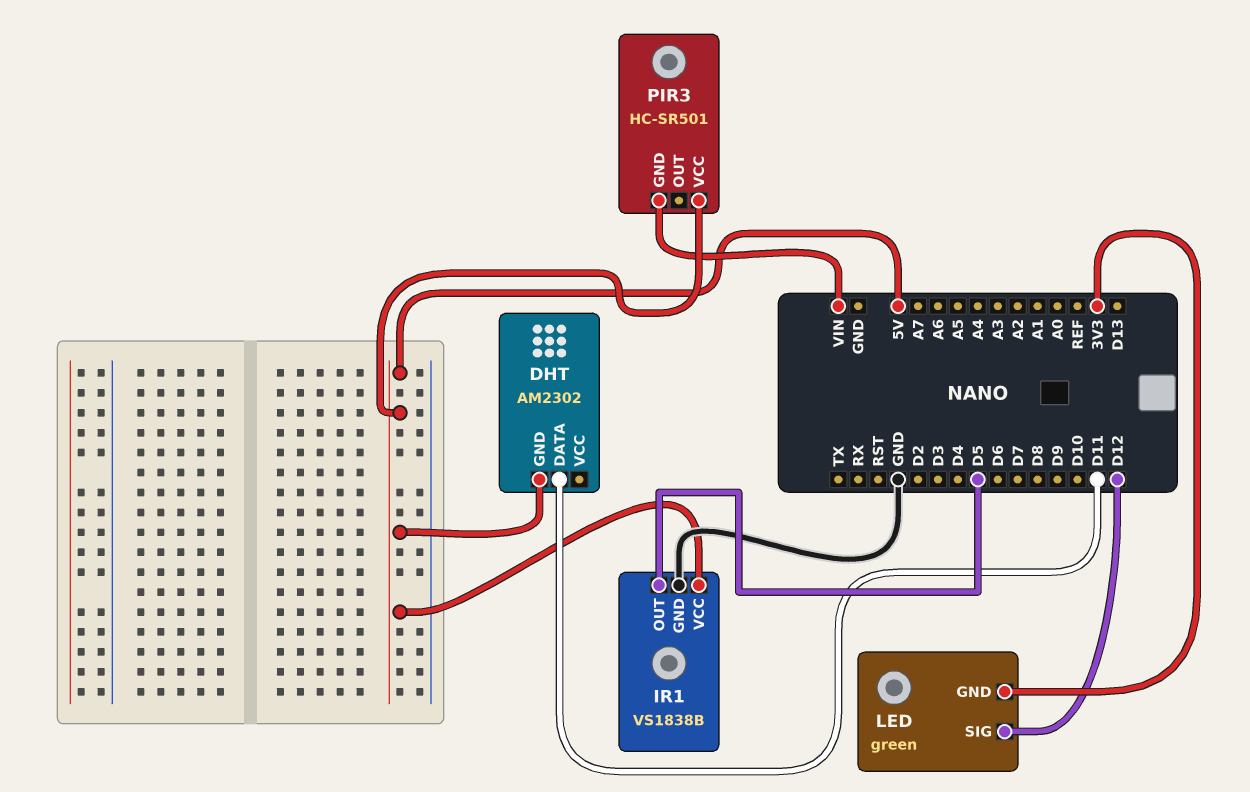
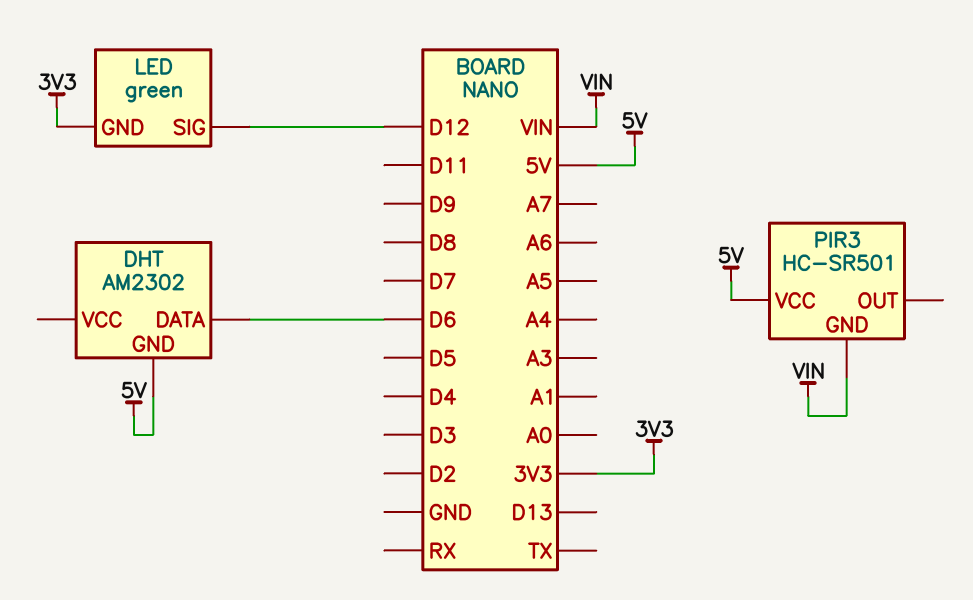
DHT pin DATA: D11 -> D6
IR1: VS1838B -> none
IR1 pin GND: GND -> none
IR1 pin OUT: D5 -> none
IR1 pin VCC: 5V -> none

